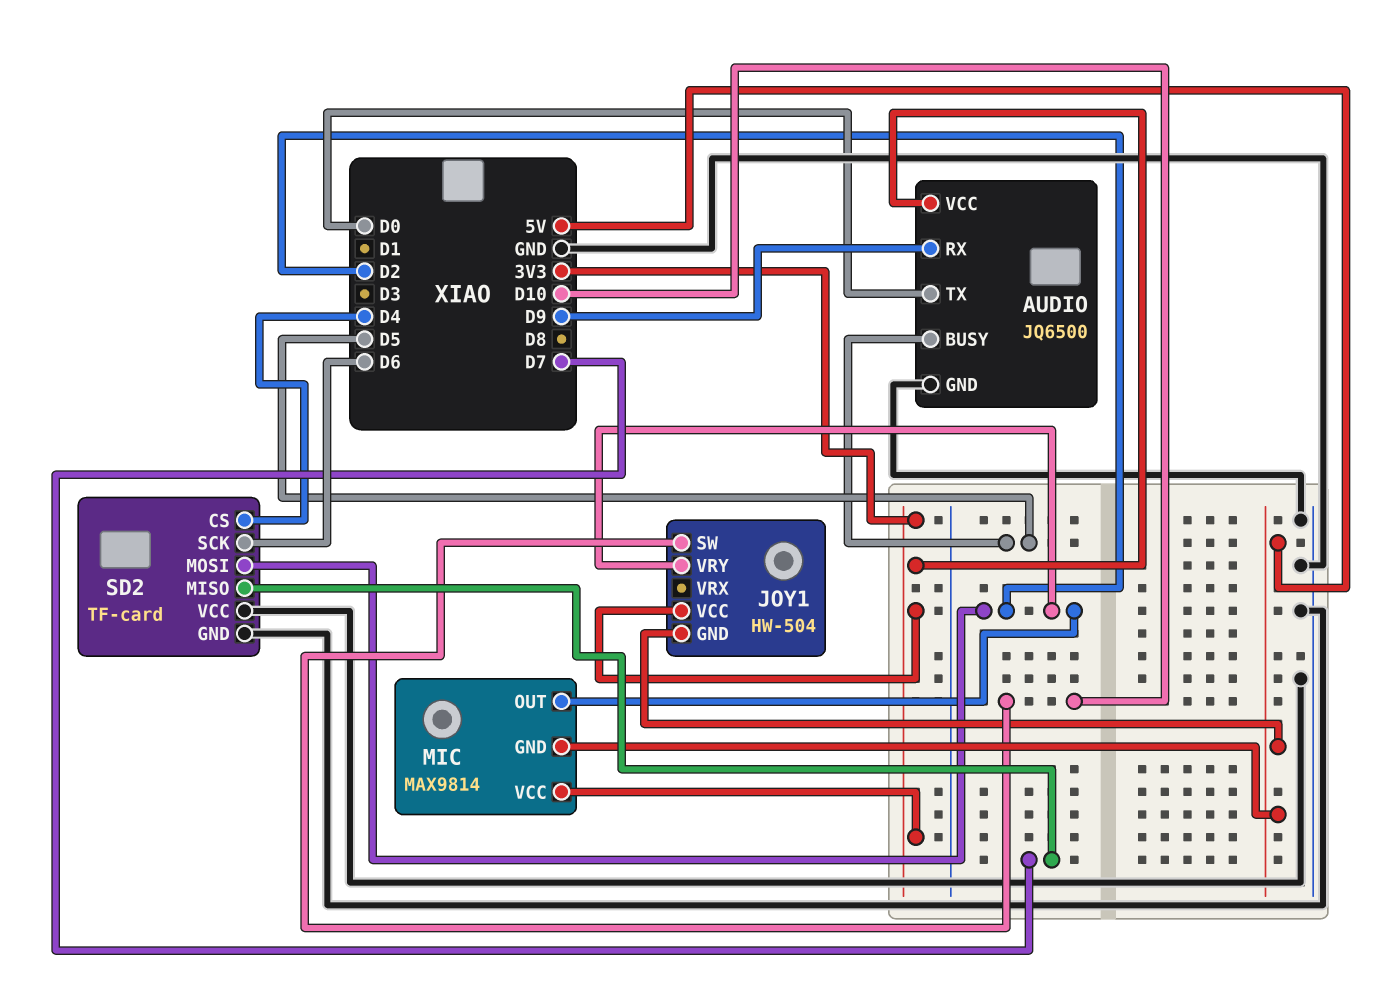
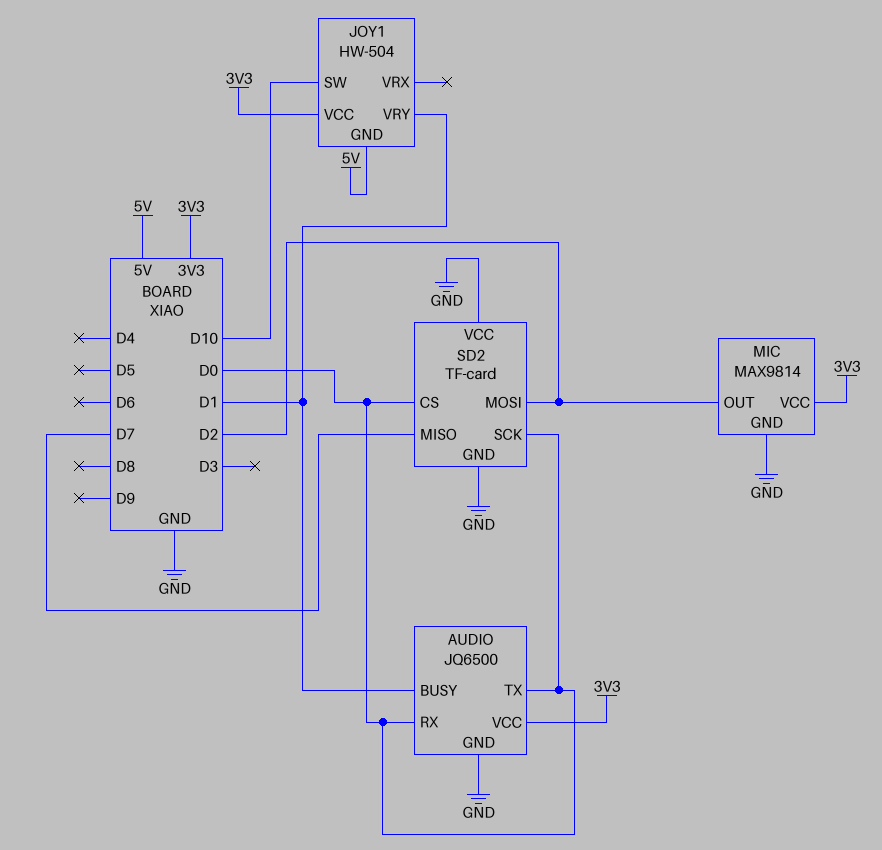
AUDIO pin BUSY: D5 -> D1
AUDIO pin RX: D9 -> D0
JOY1 pin VRY: D2 -> D1
MIC pin GND: 5V -> GND
SD2 pin CS: D4 -> D0
SD2 pin SCK: D6 -> D0

